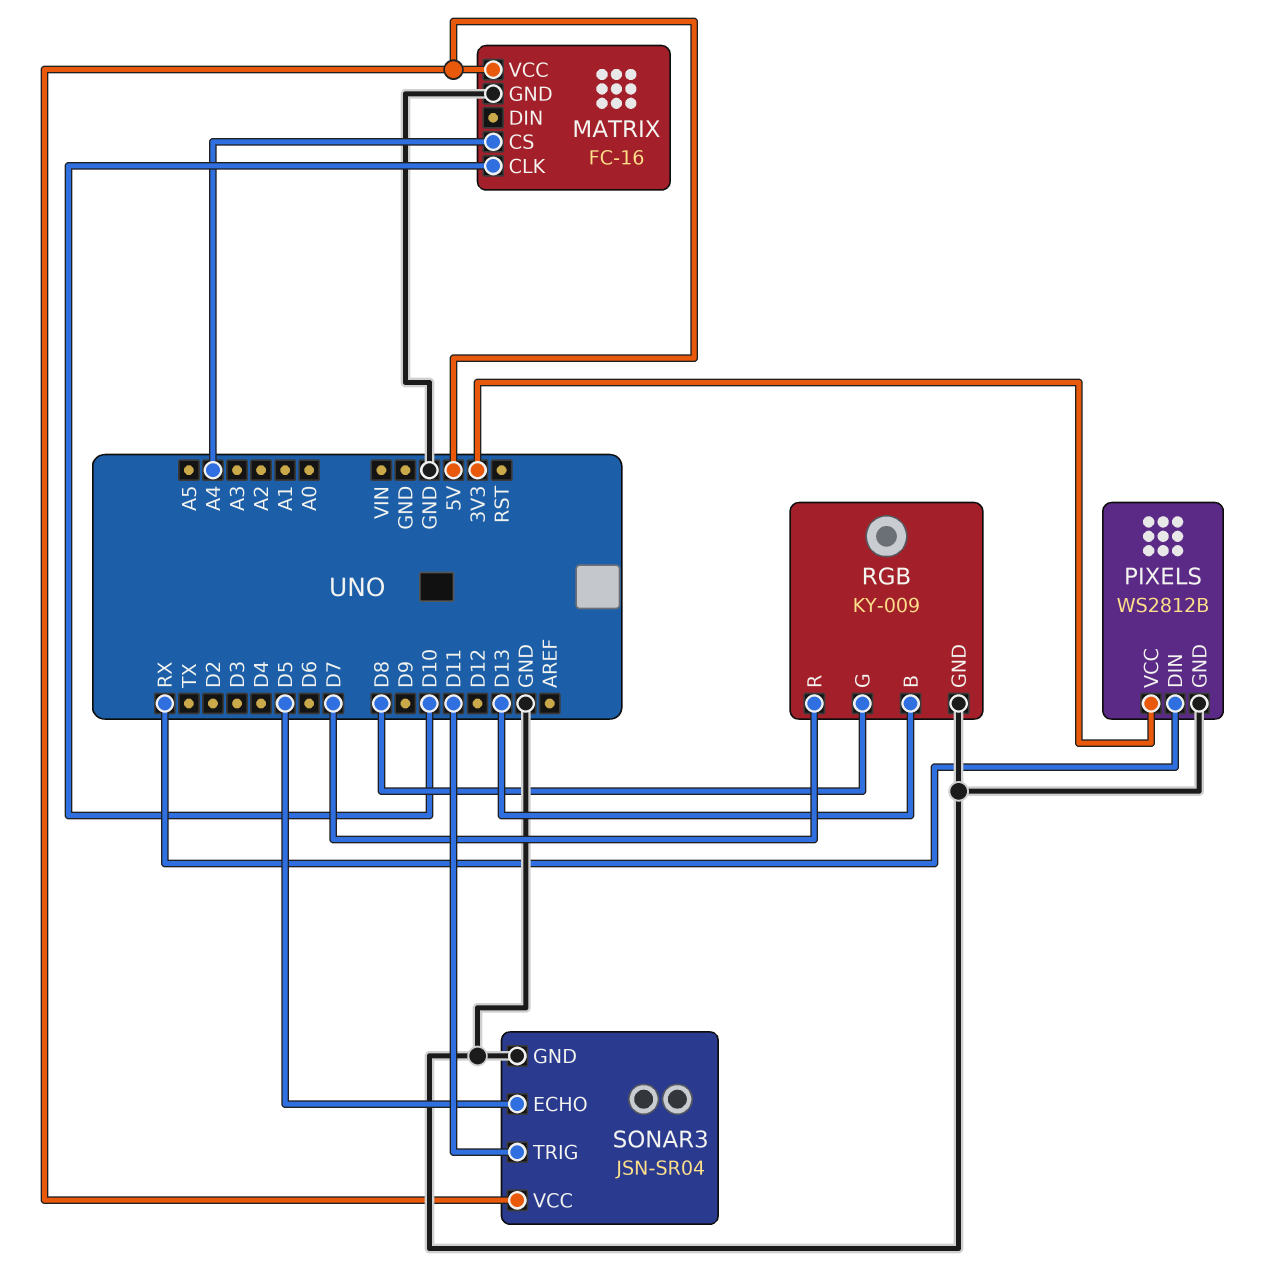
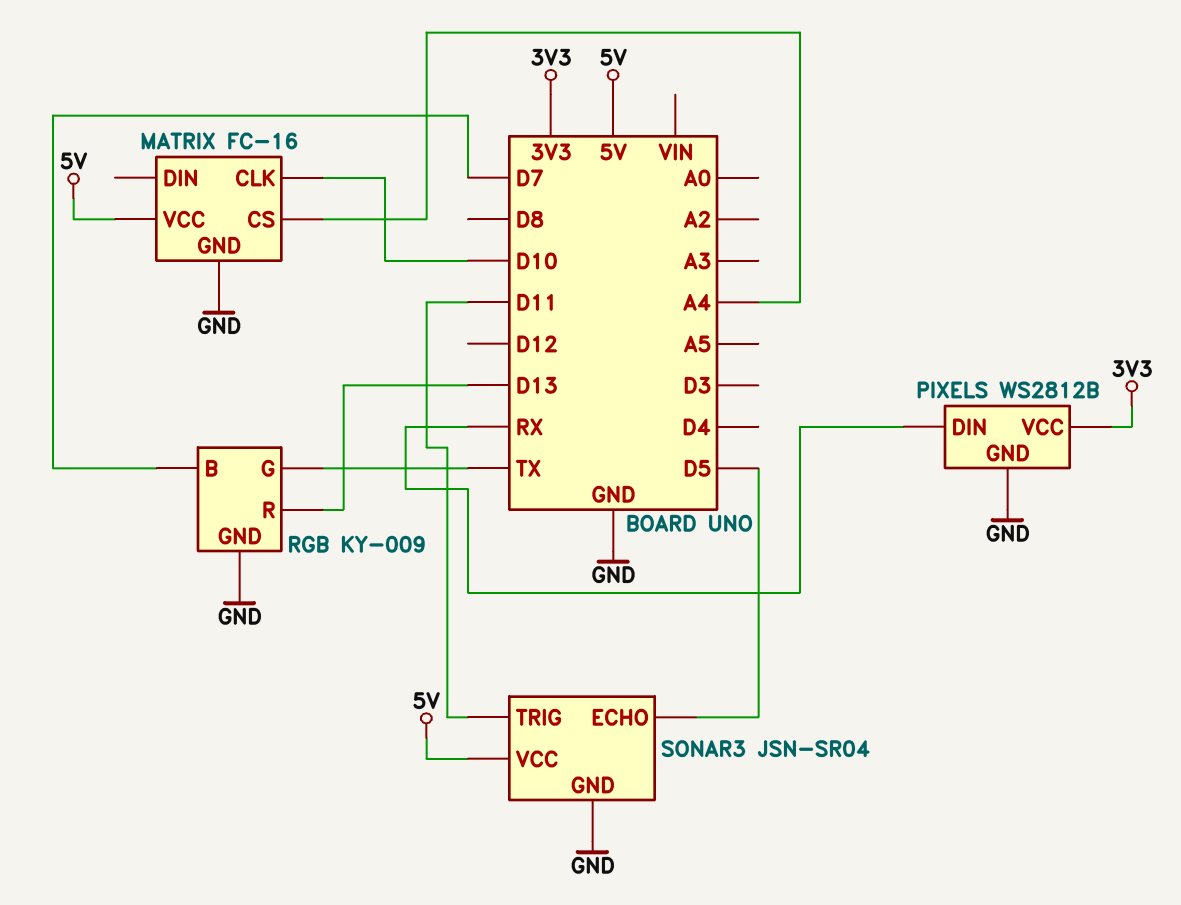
RGB pin B: D13 -> D7
RGB pin G: D8 -> TX
RGB pin R: D7 -> D13

